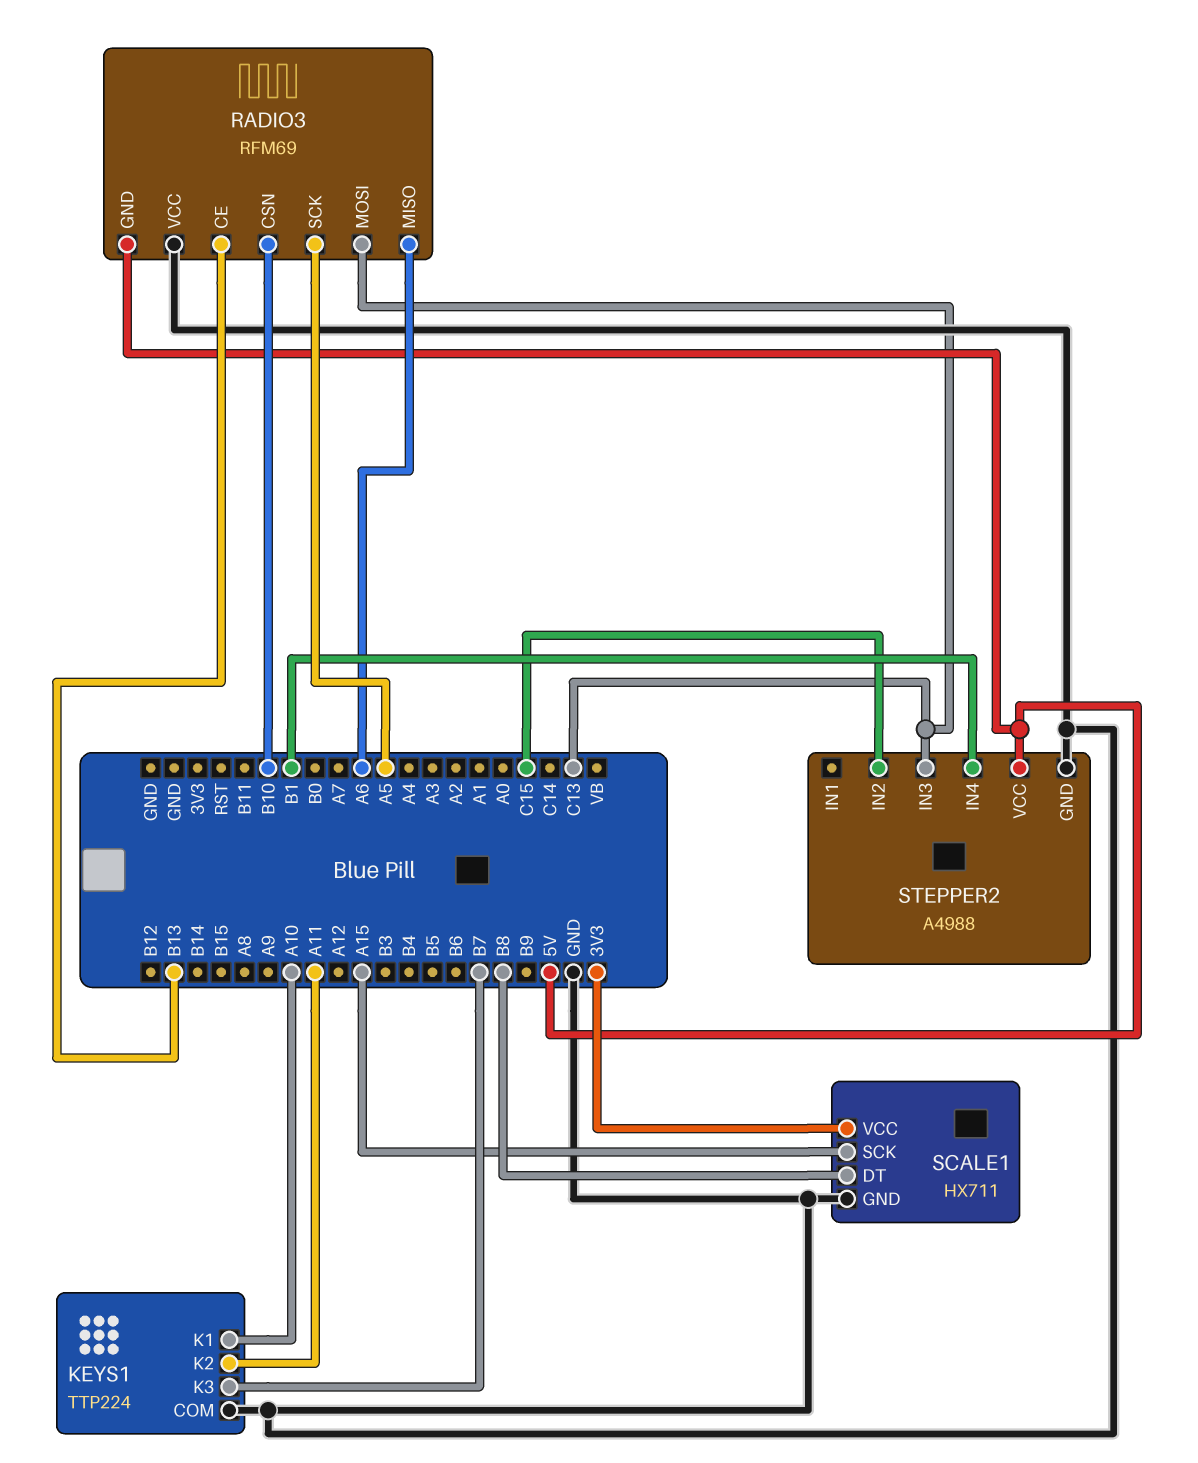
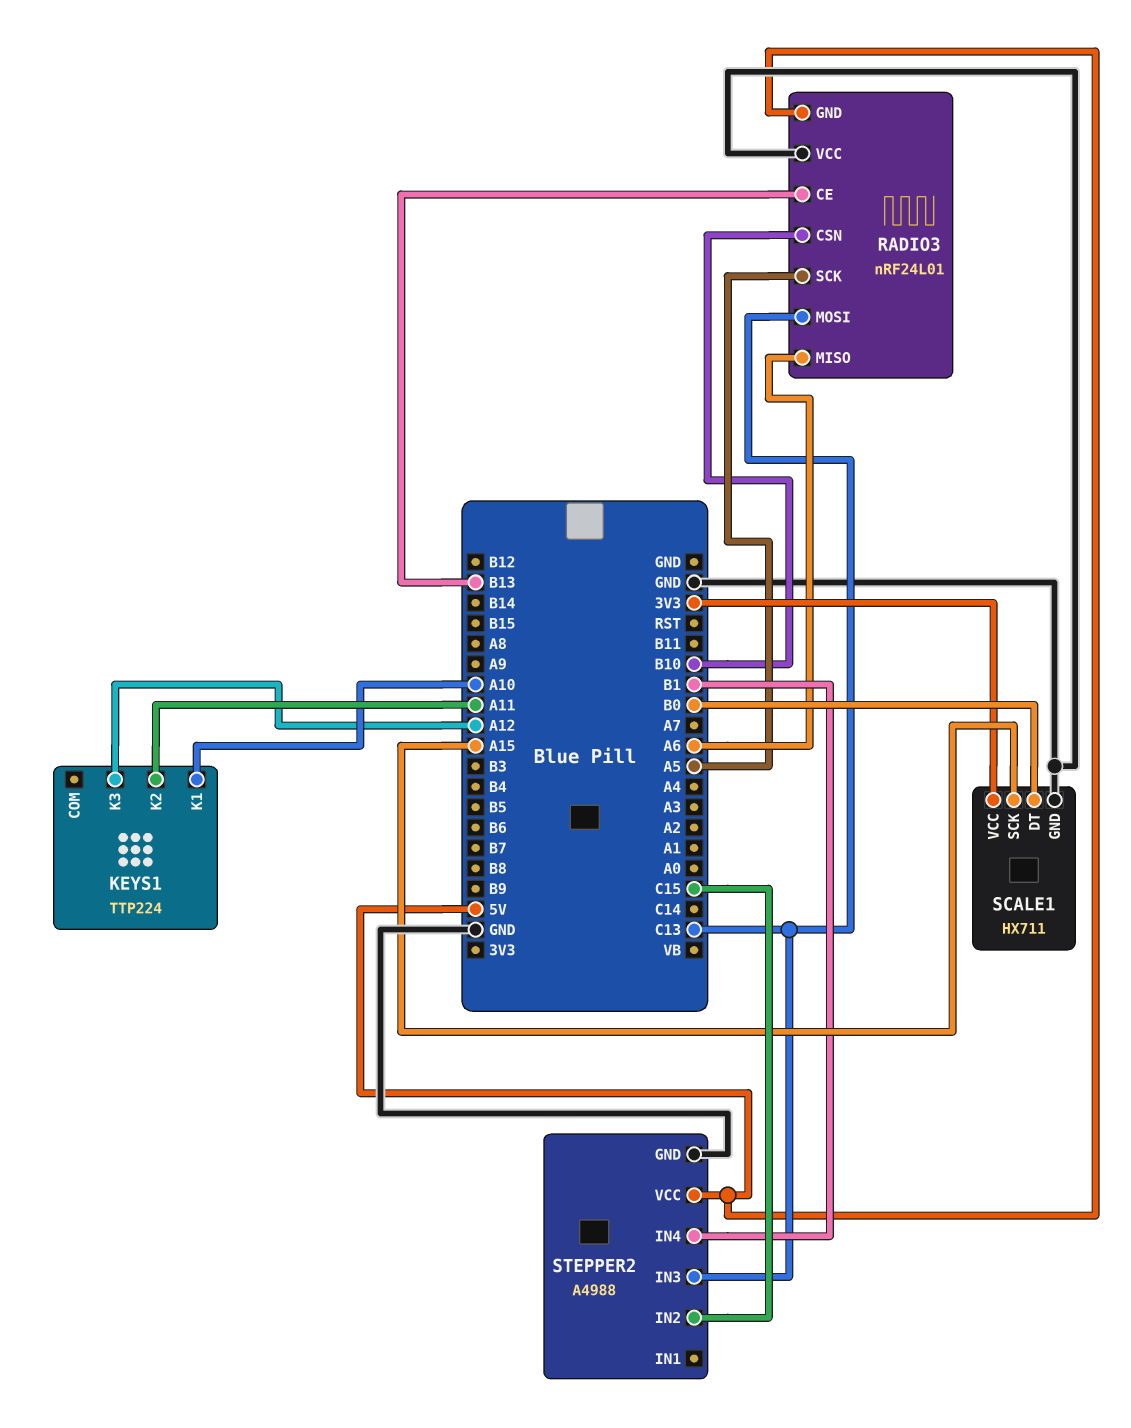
KEYS1 pin COM: GND -> none
KEYS1 pin K3: B7 -> A12
RADIO3: RFM69 -> nRF24L01
SCALE1 pin DT: B8 -> B0

